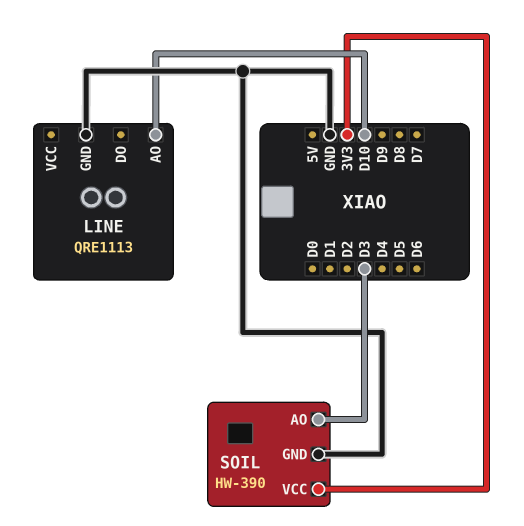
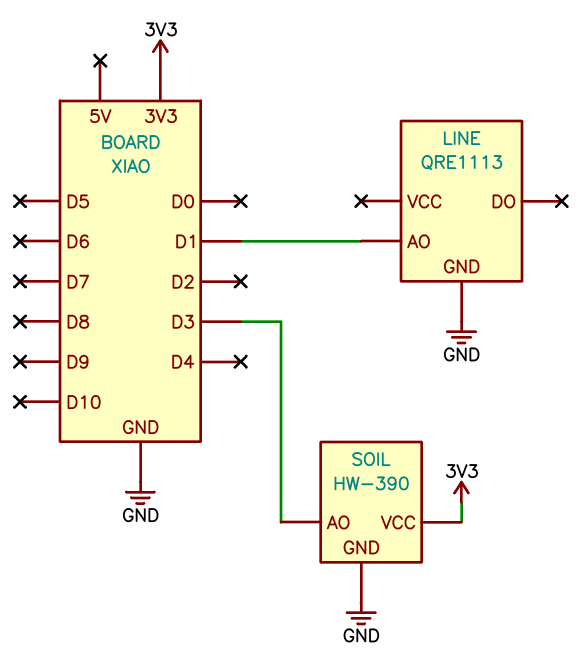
LINE pin AO: D10 -> D1

